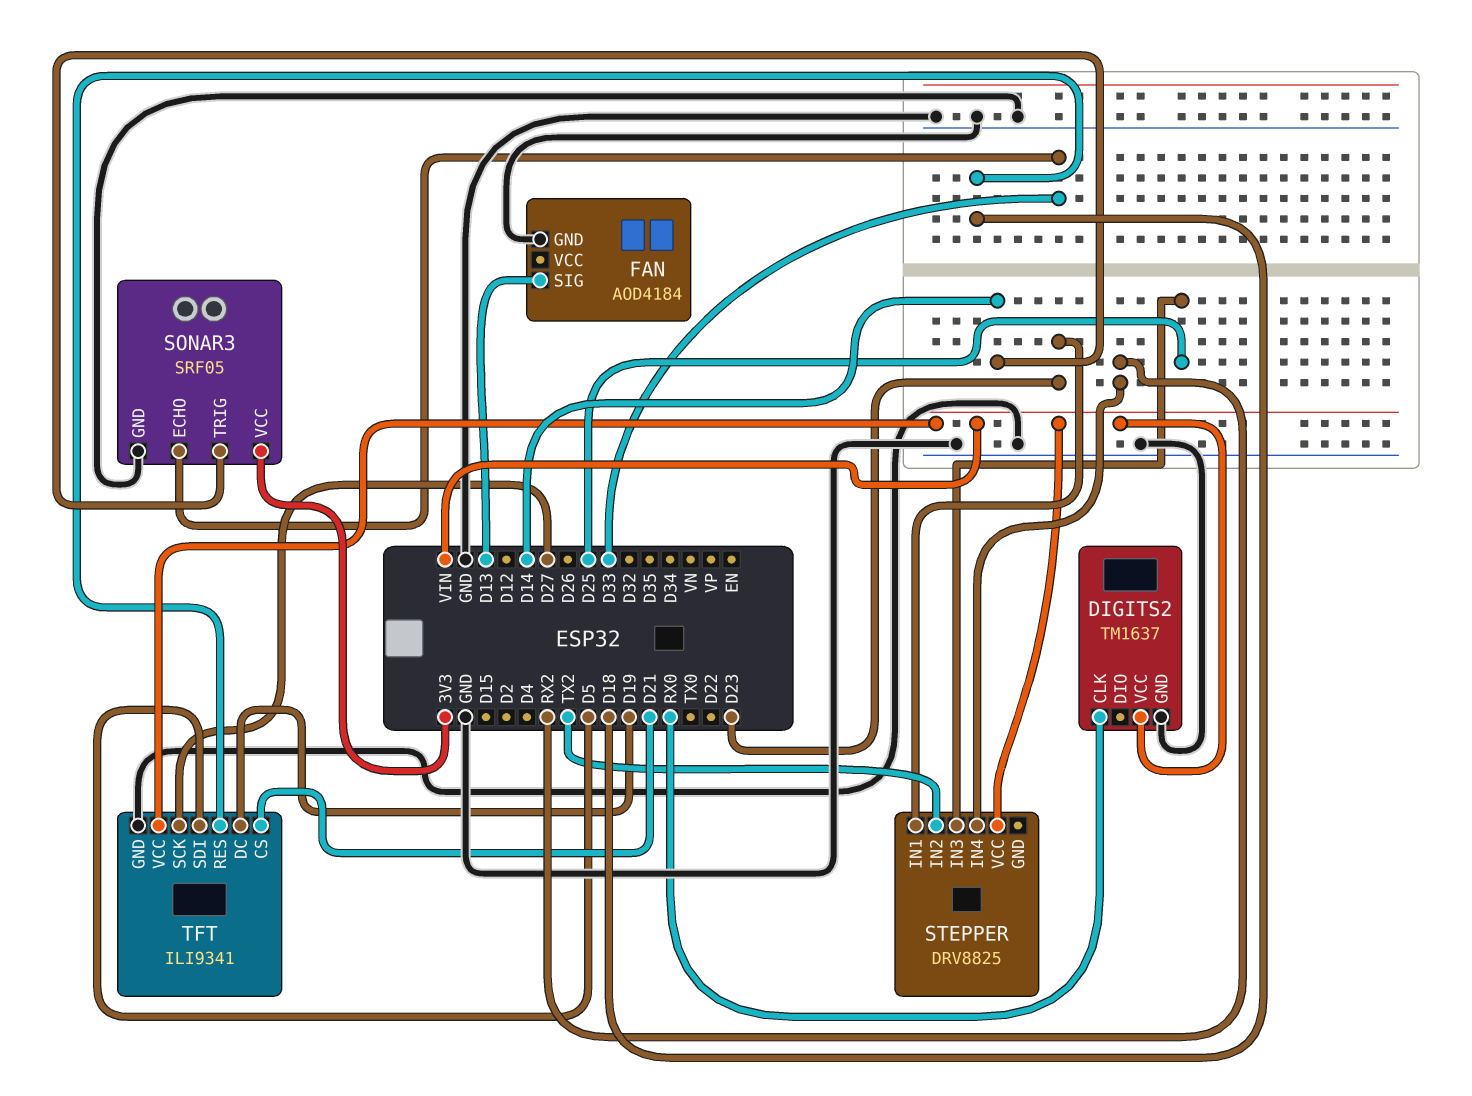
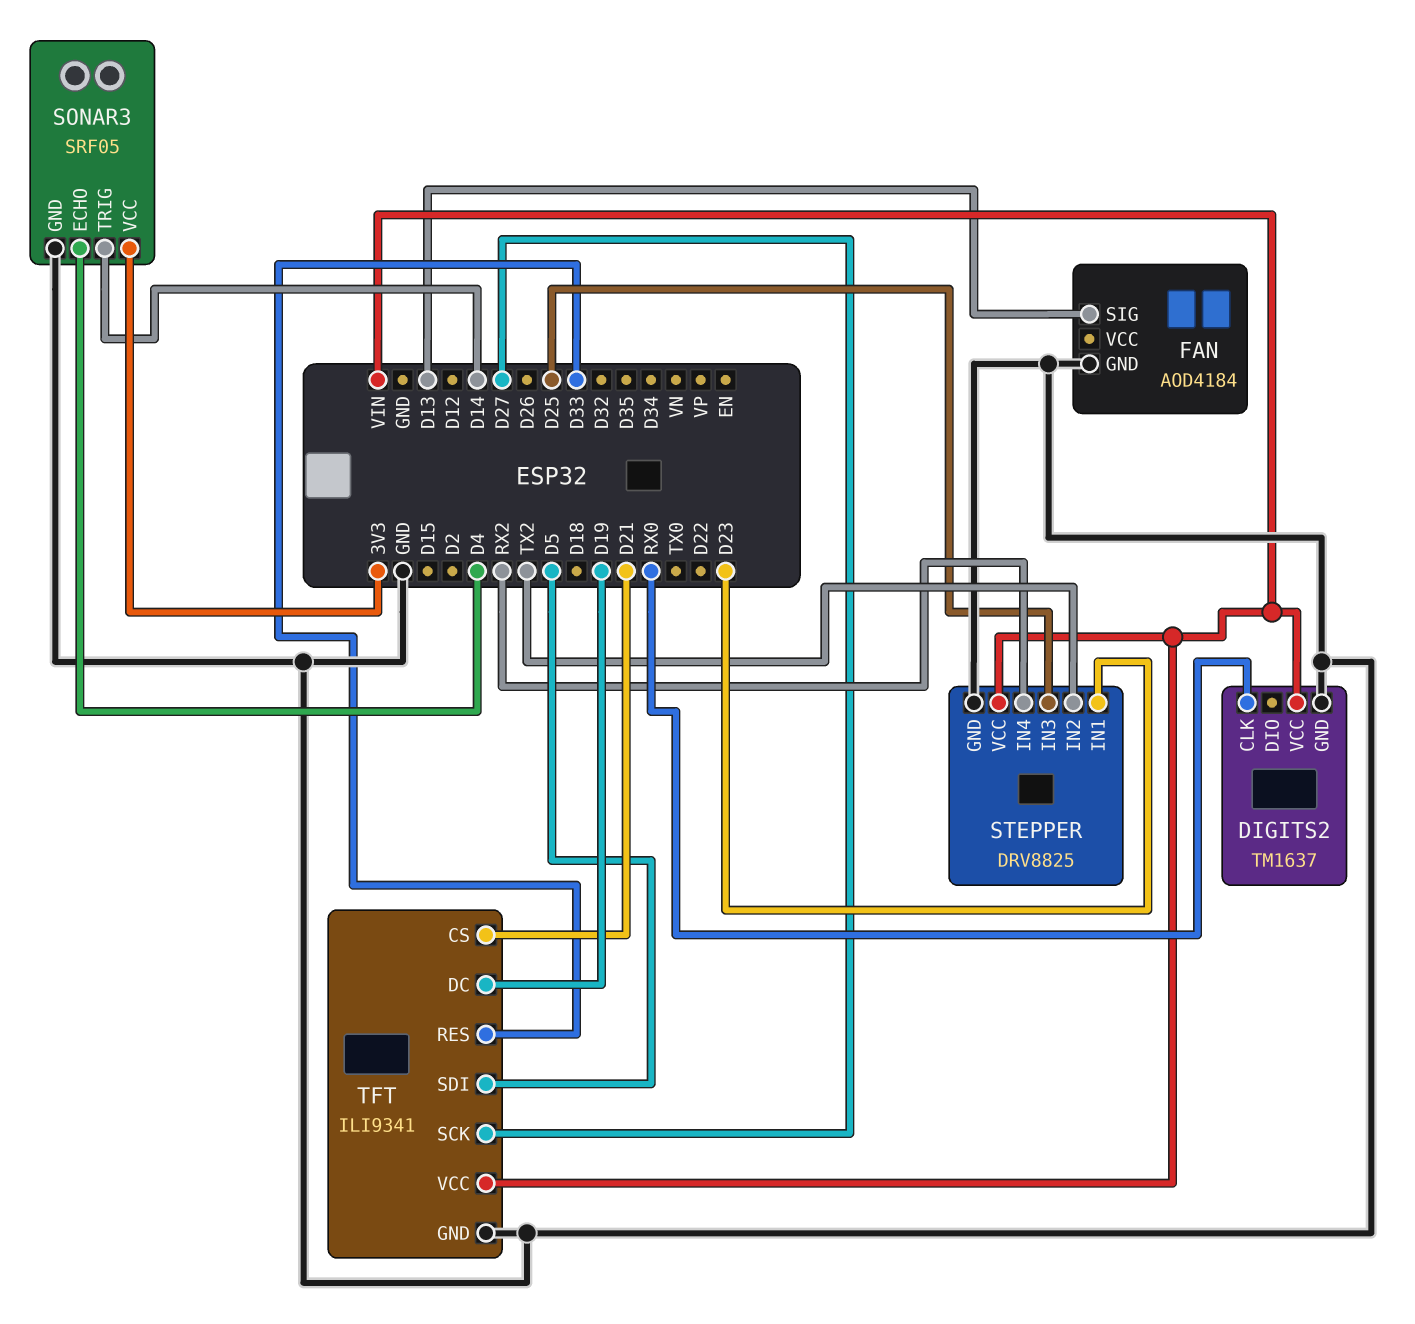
SONAR3 pin ECHO: D33 -> D4
STEPPER pin GND: none -> GND
TFT pin RES: D18 -> D33

